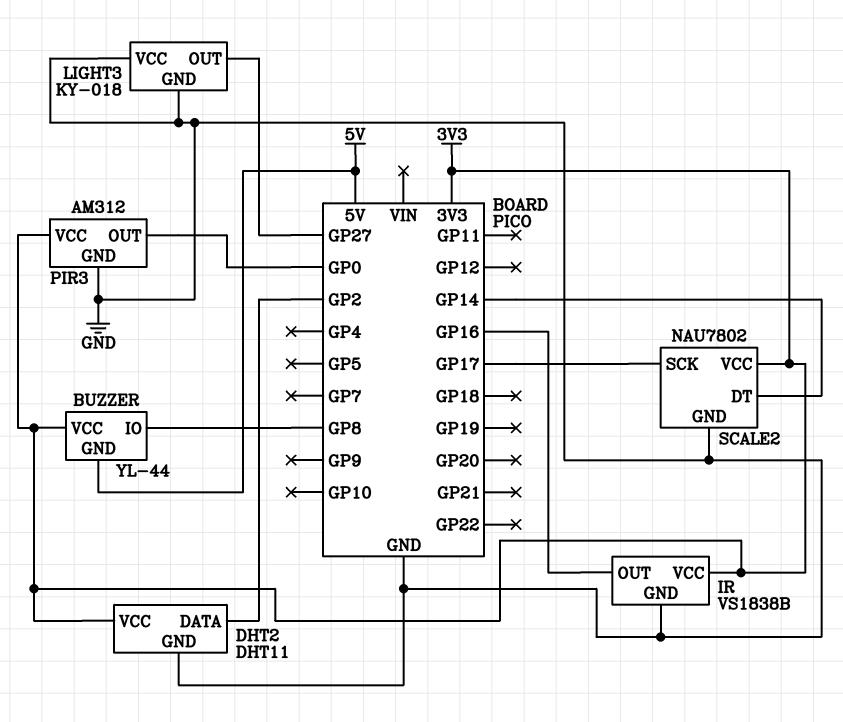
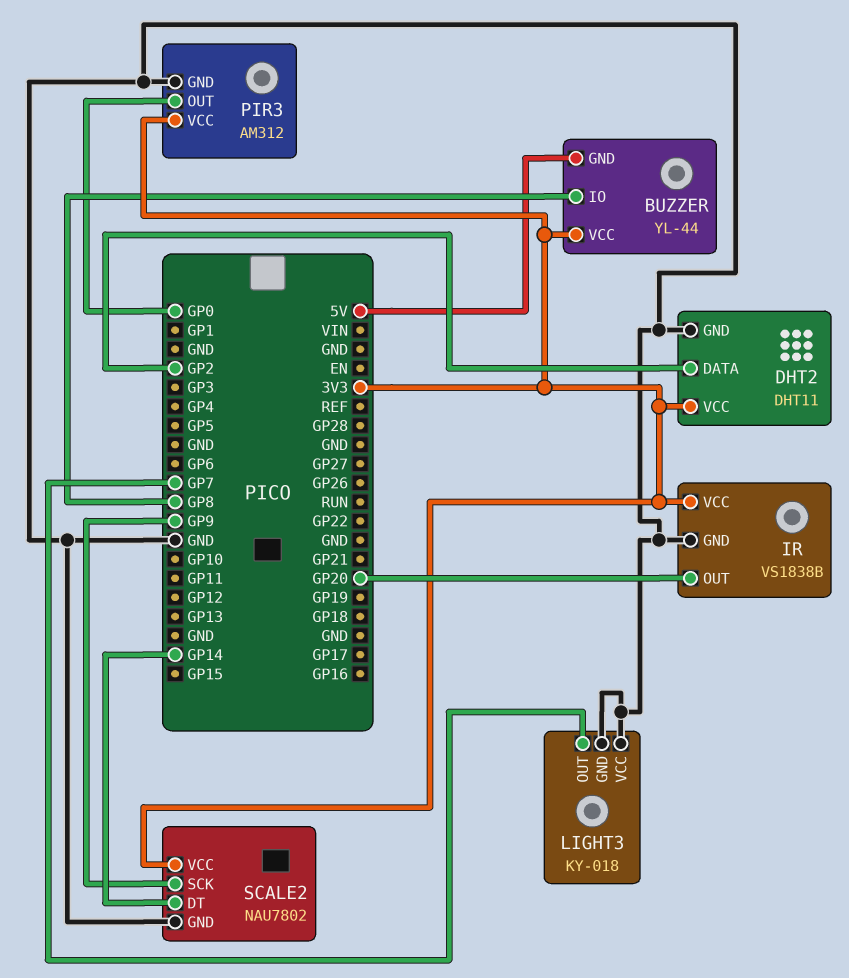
IR pin OUT: GP16 -> GP20
LIGHT3 pin OUT: GP27 -> GP7
SCALE2 pin SCK: GP17 -> GP9

